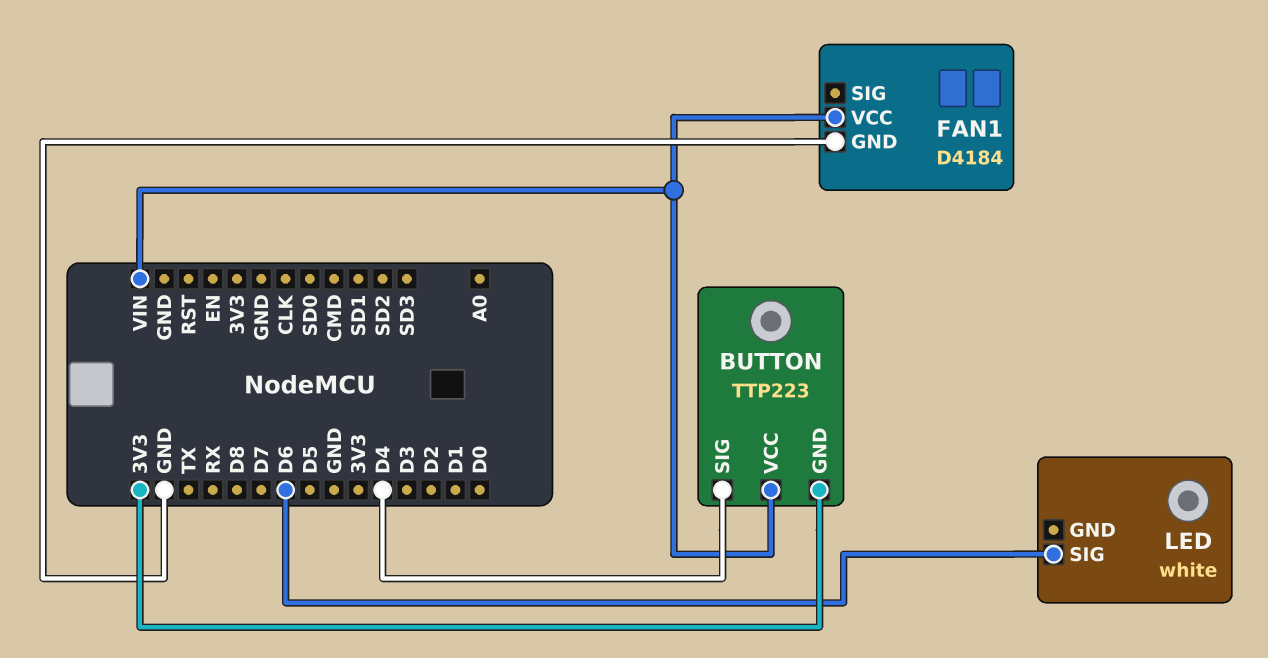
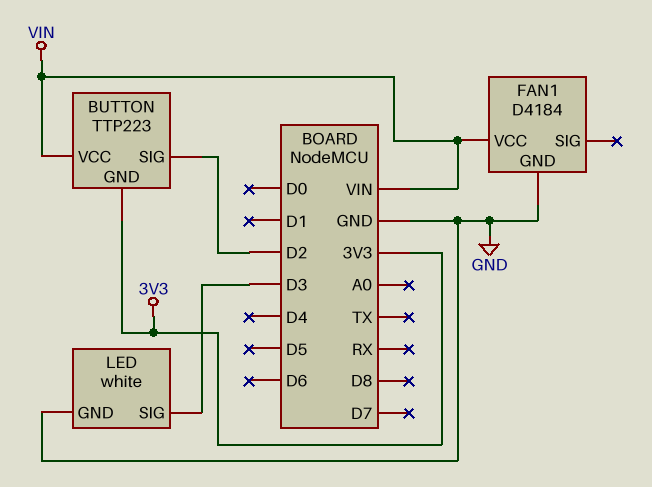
BUTTON pin SIG: D4 -> D2
LED pin GND: none -> GND
LED pin SIG: D6 -> D3

